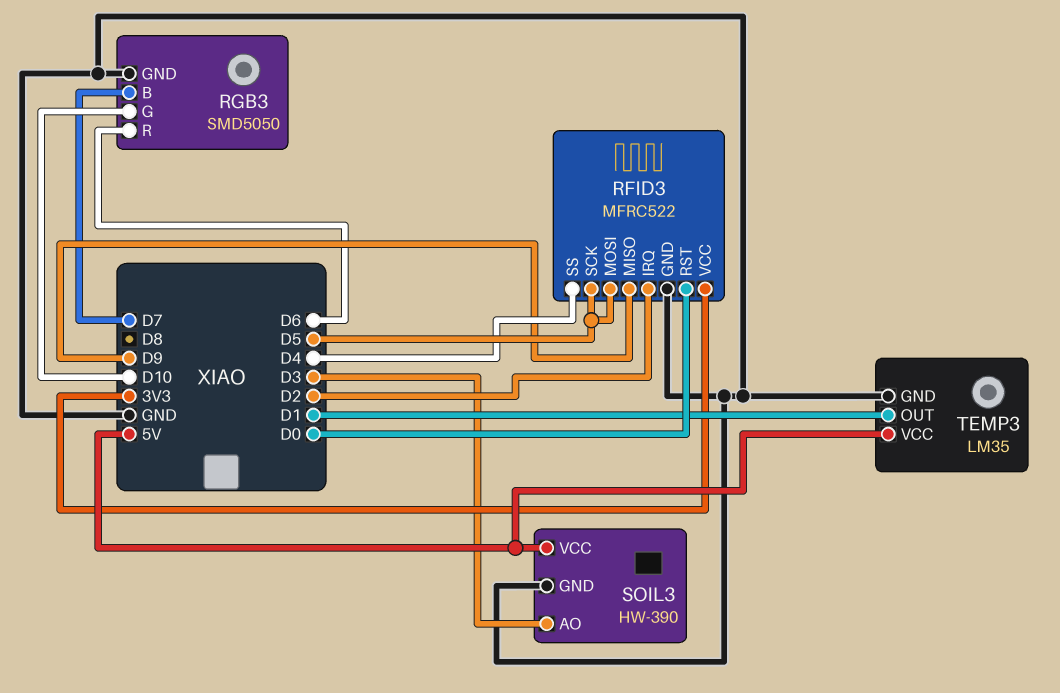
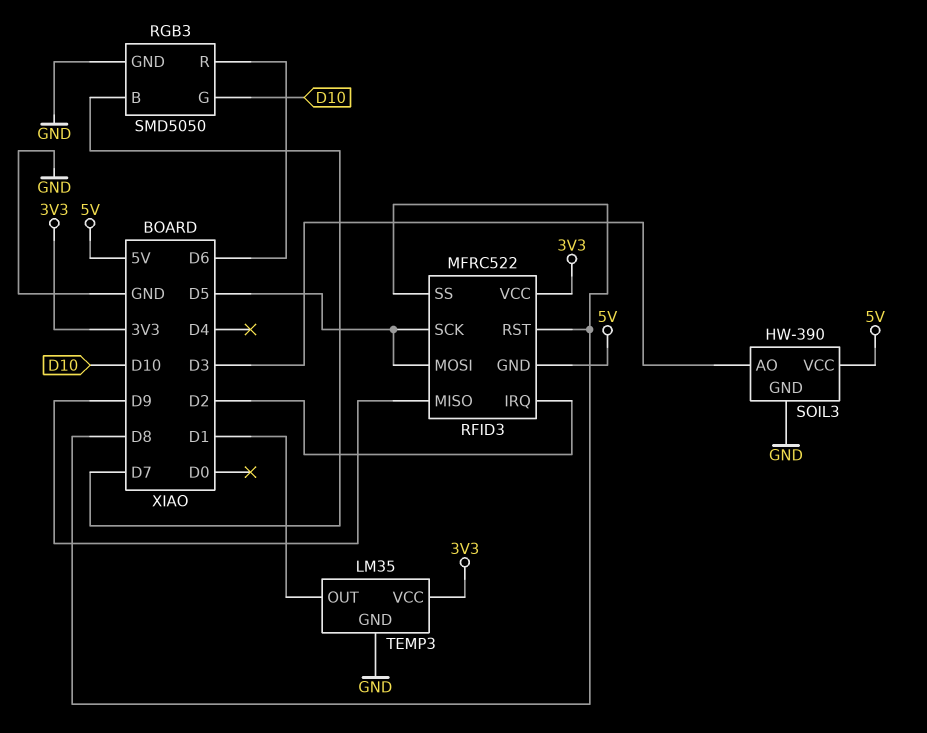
RFID3 pin GND: GND -> 5V
RFID3 pin RST: D0 -> D8
RFID3 pin SS: D4 -> D8
TEMP3 pin VCC: 5V -> 3V3

